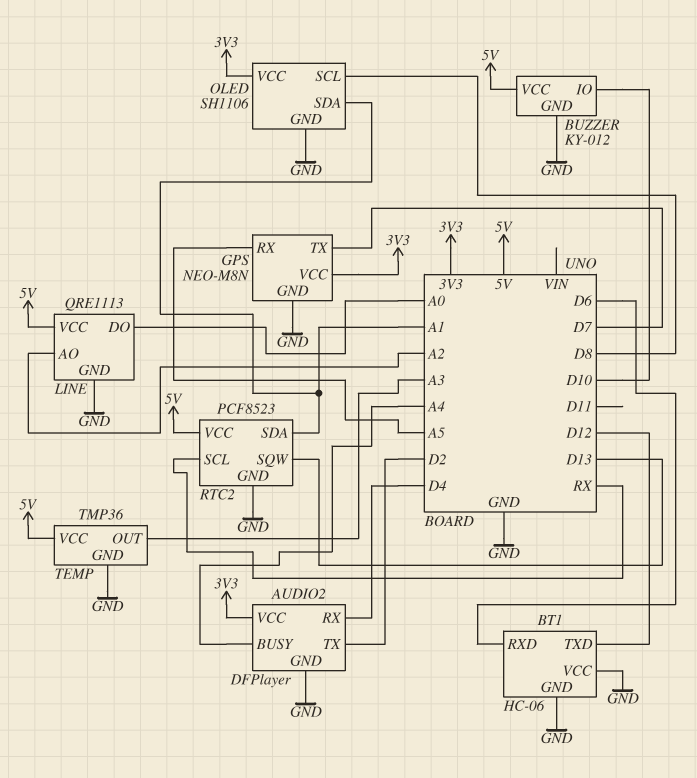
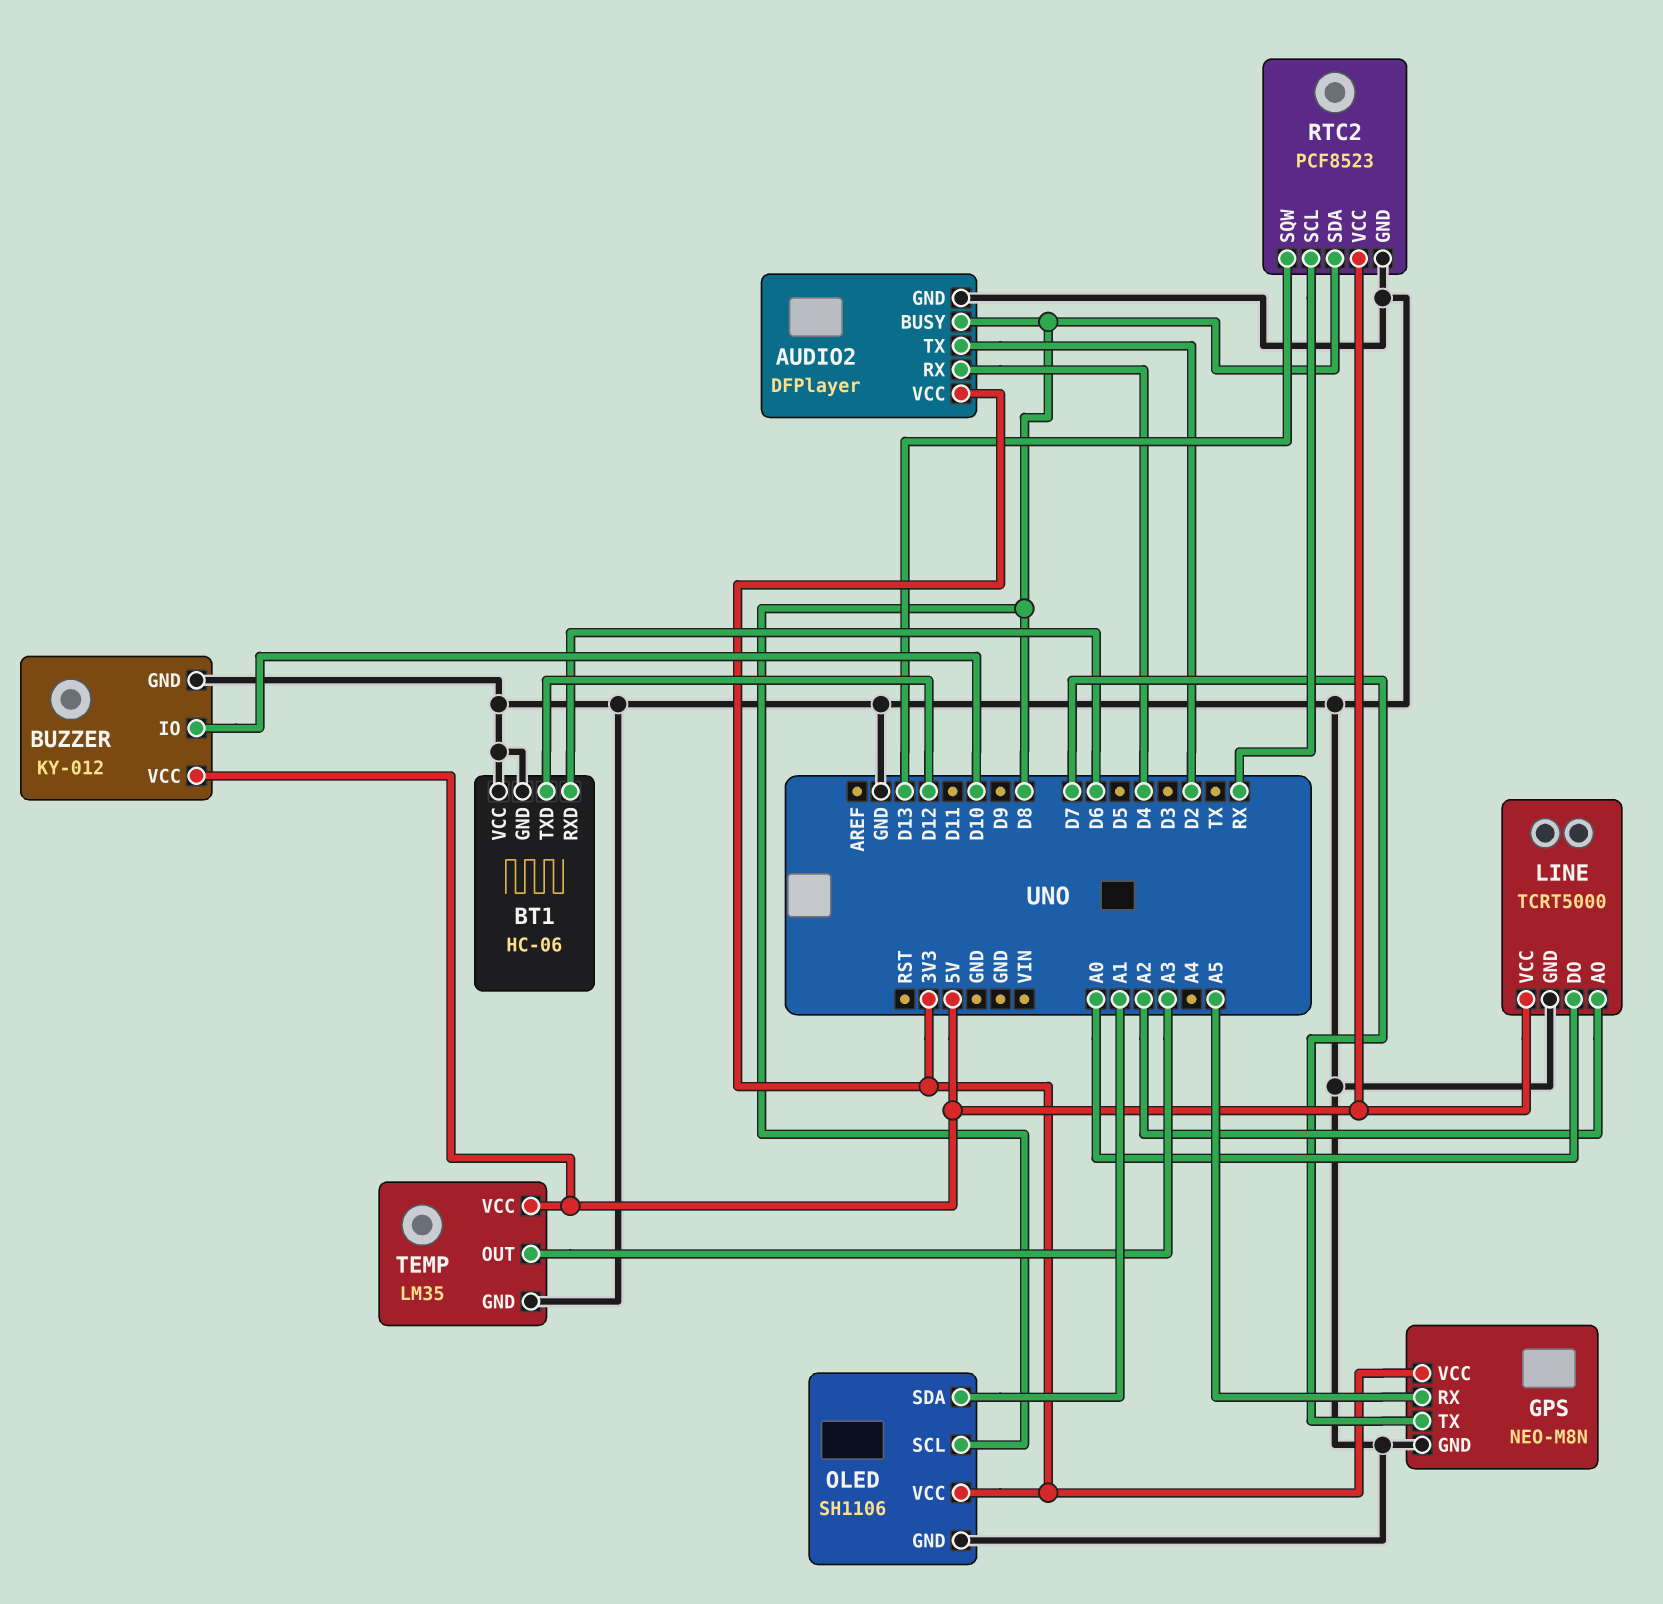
AUDIO2 pin BUSY: A4 -> D8
LINE: QRE1113 -> TCRT5000
RTC2 pin SDA: A1 -> D8
TEMP: TMP36 -> LM35

